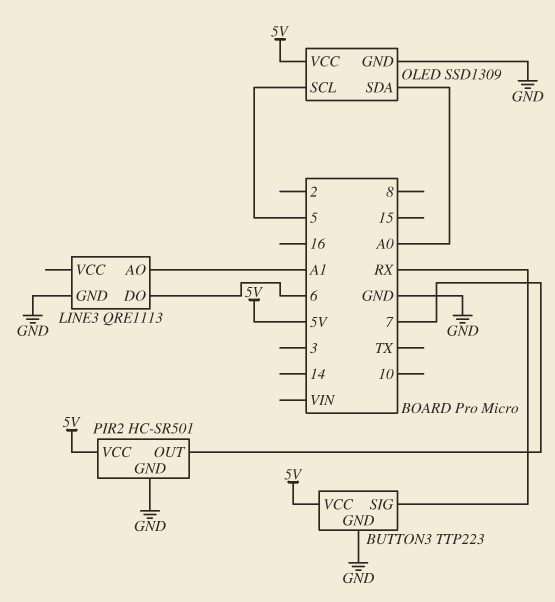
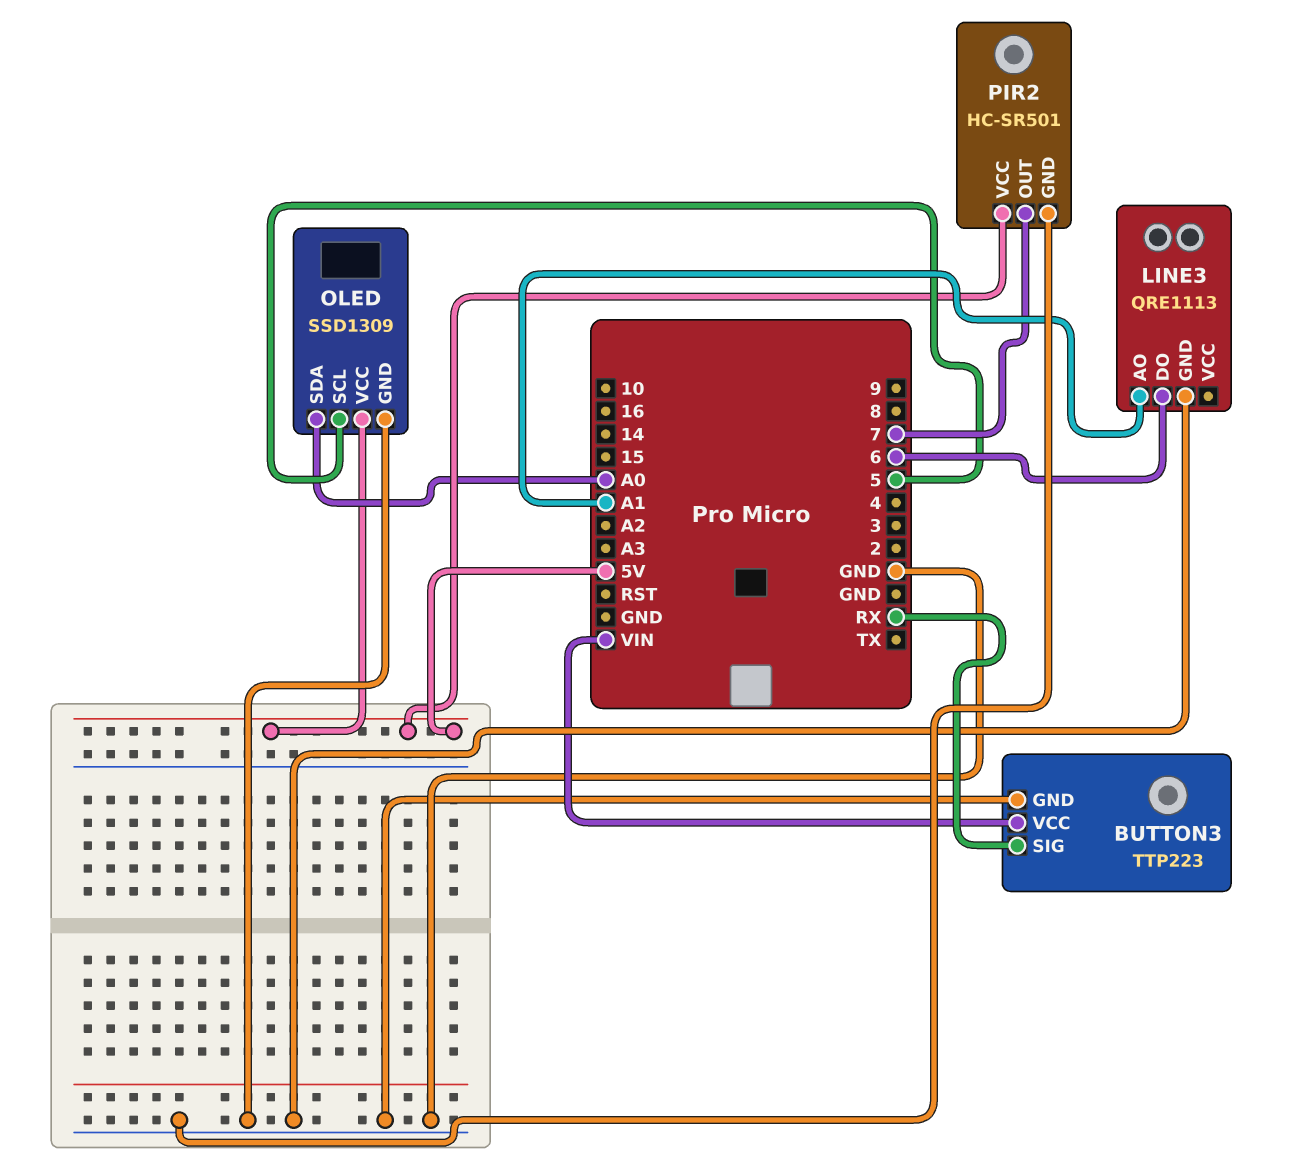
BUTTON3 pin VCC: 5V -> VIN

